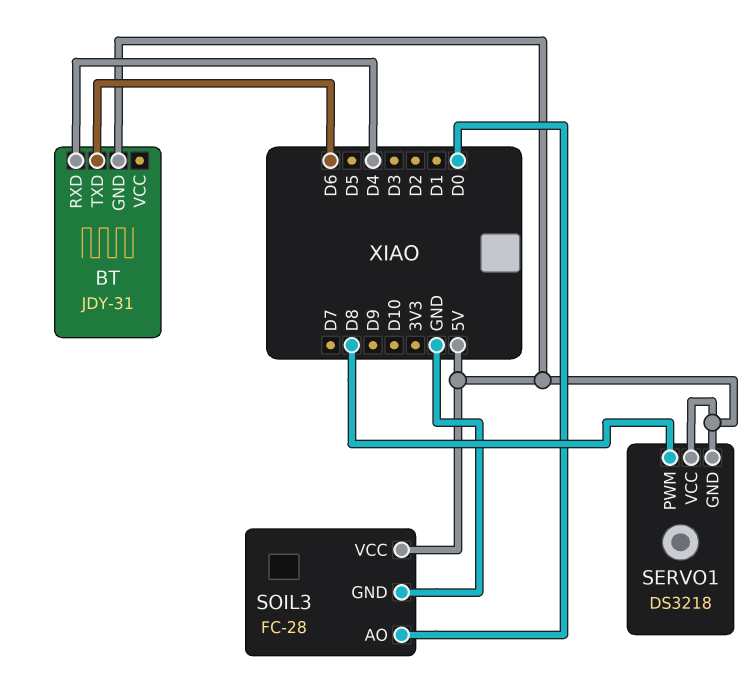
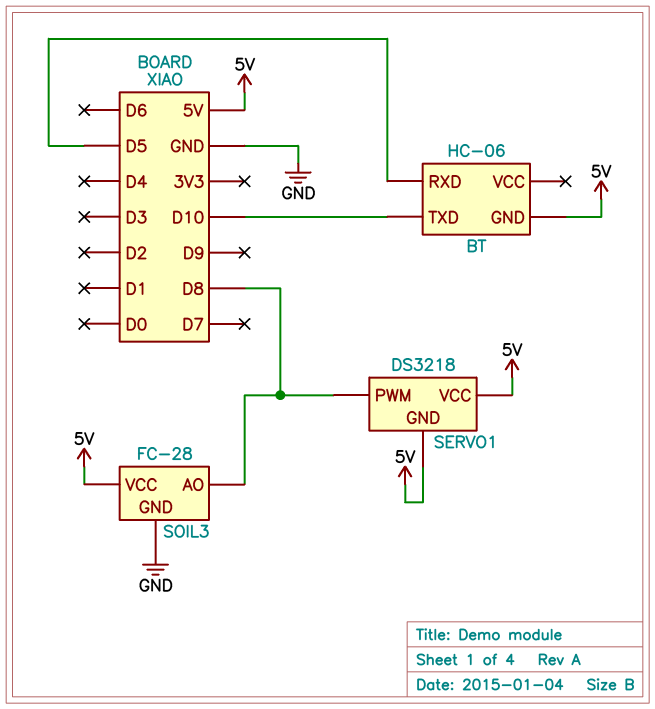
BT: JDY-31 -> HC-06
BT pin RXD: D4 -> D5
BT pin TXD: D6 -> D10
SOIL3 pin AO: D0 -> D8

